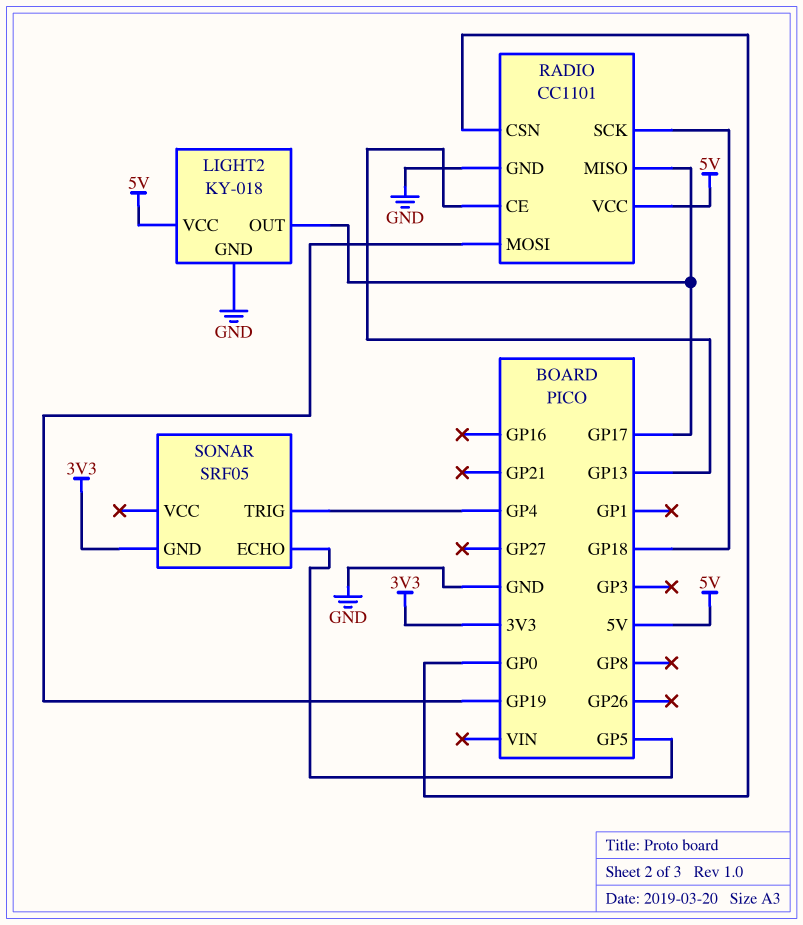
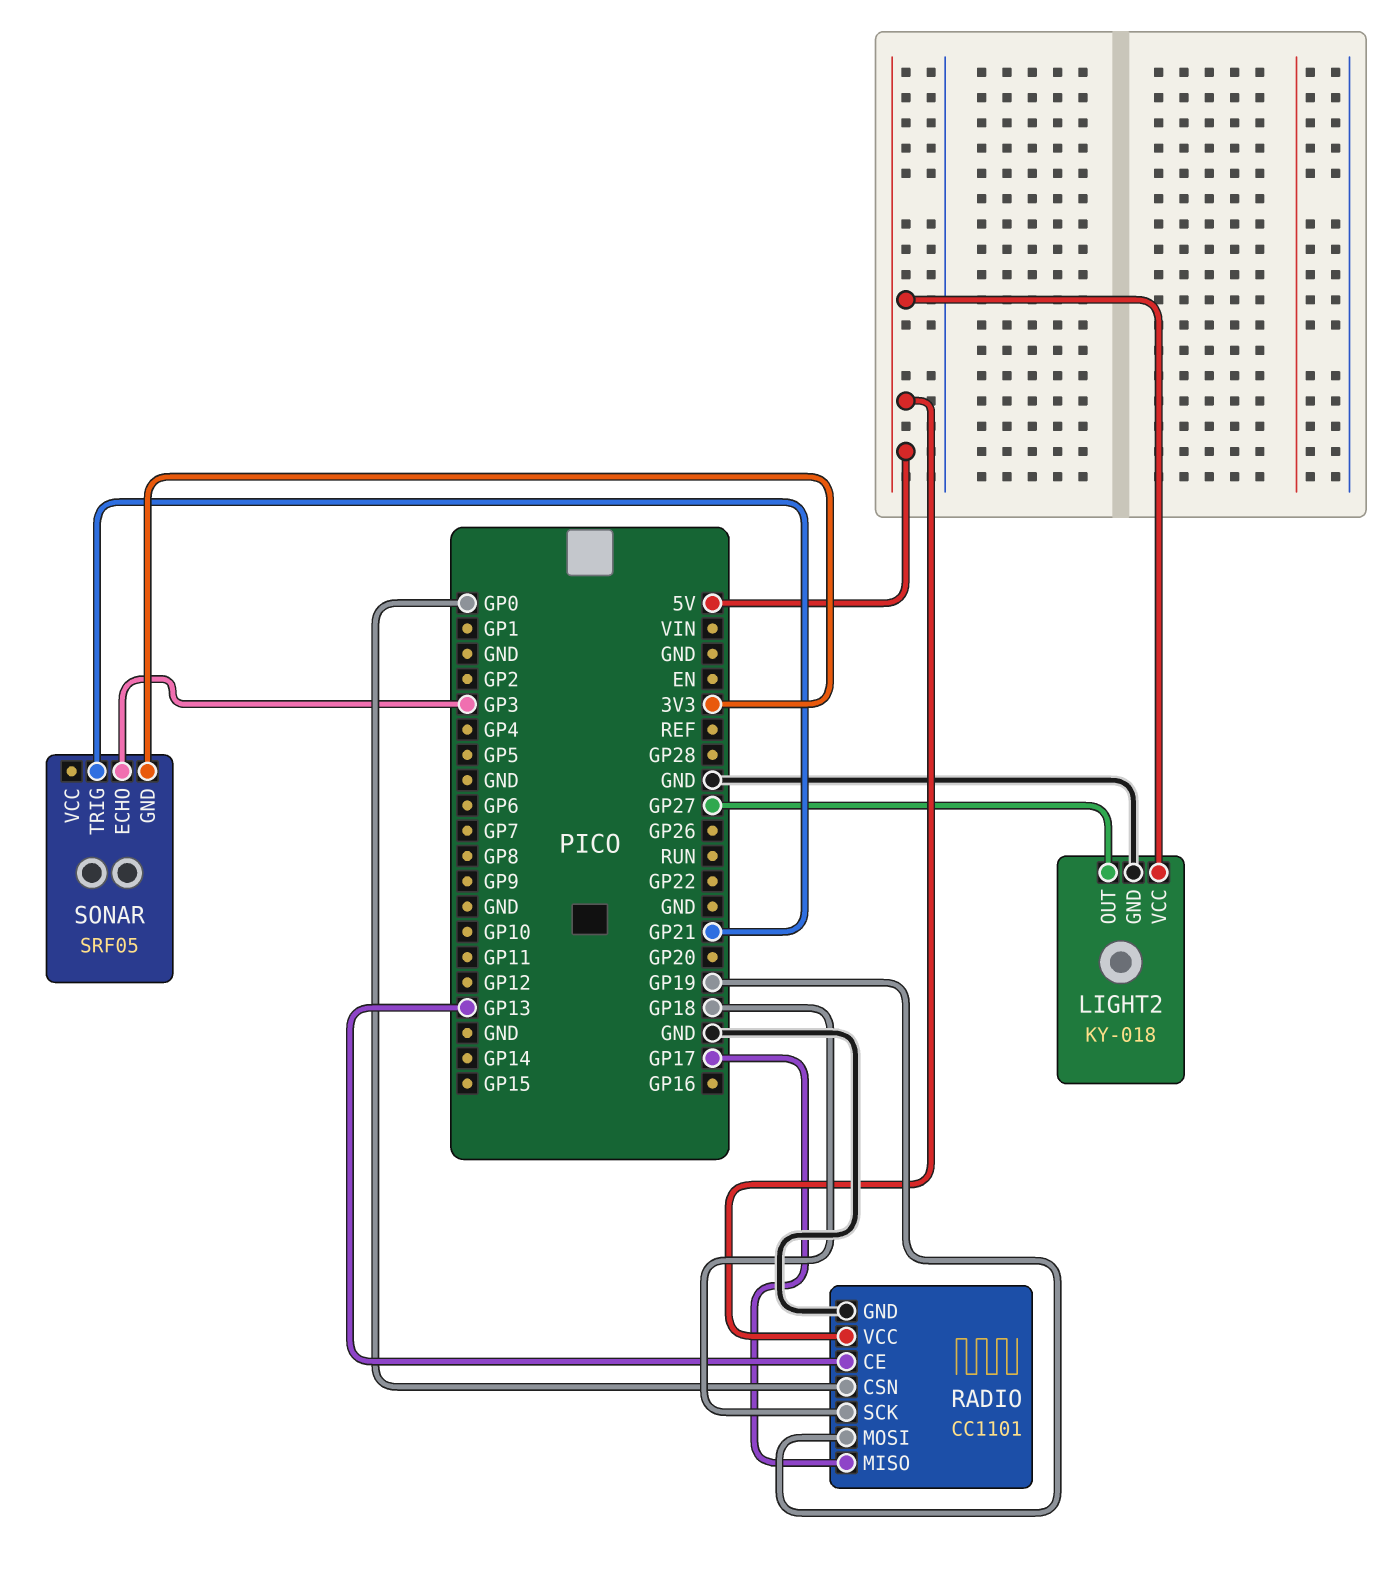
LIGHT2 pin OUT: GP17 -> GP27
SONAR pin ECHO: GP5 -> GP3
SONAR pin TRIG: GP4 -> GP21

